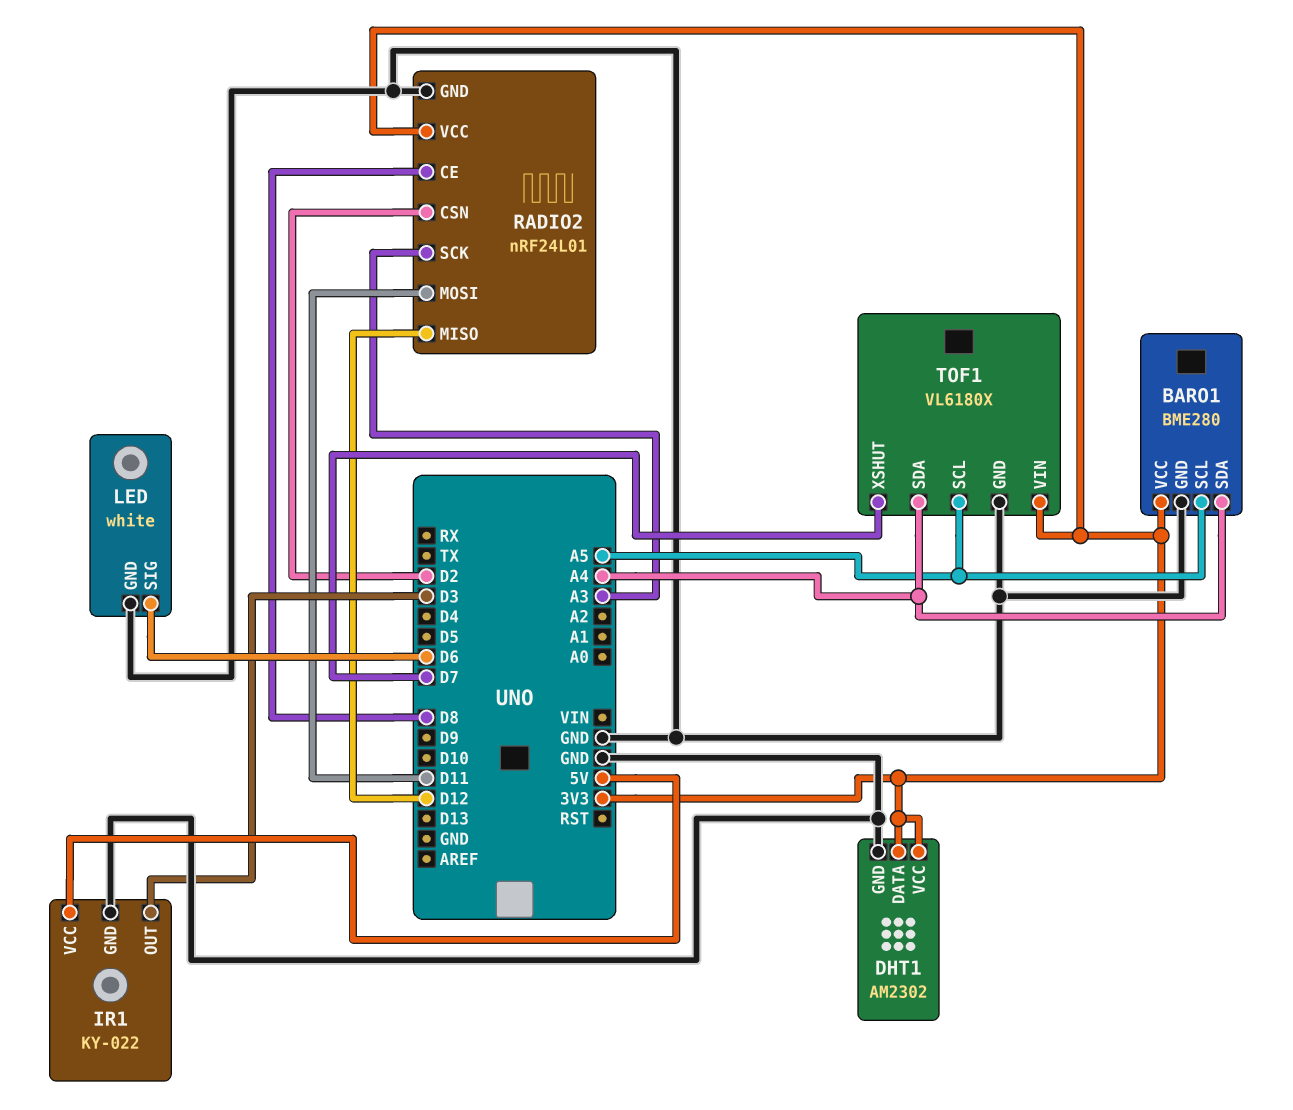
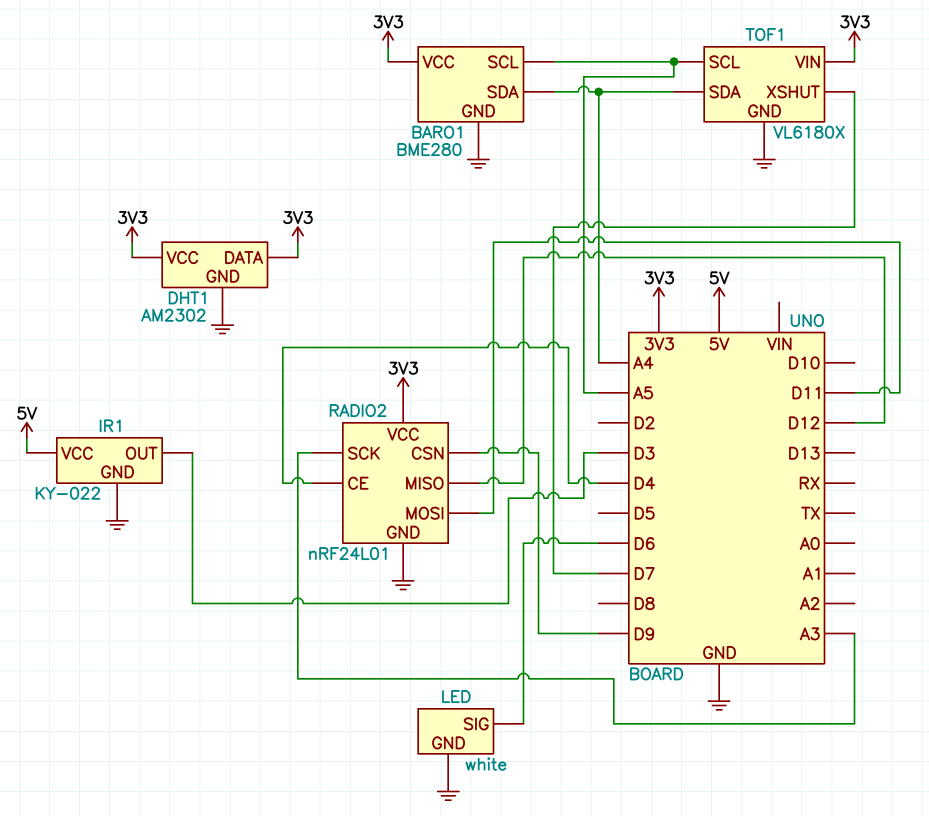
RADIO2 pin CE: D8 -> D4
RADIO2 pin CSN: D2 -> D9

